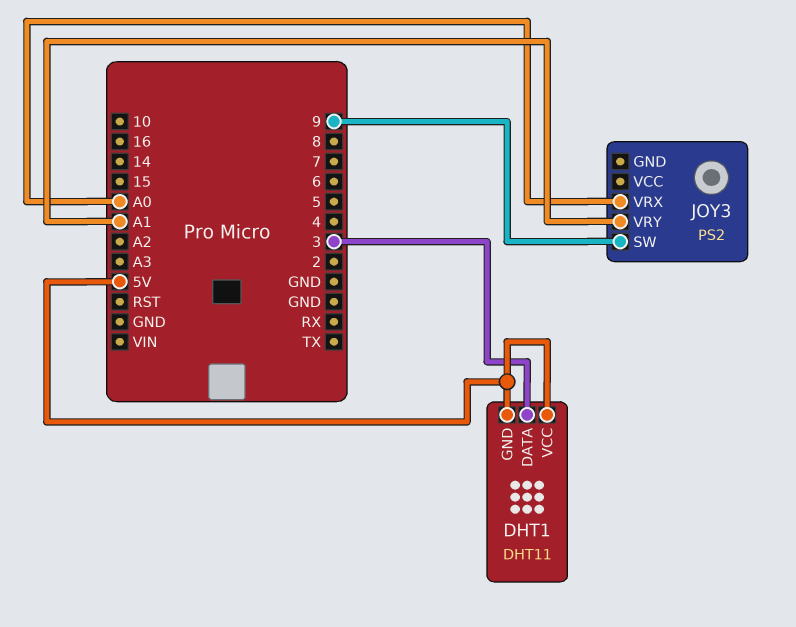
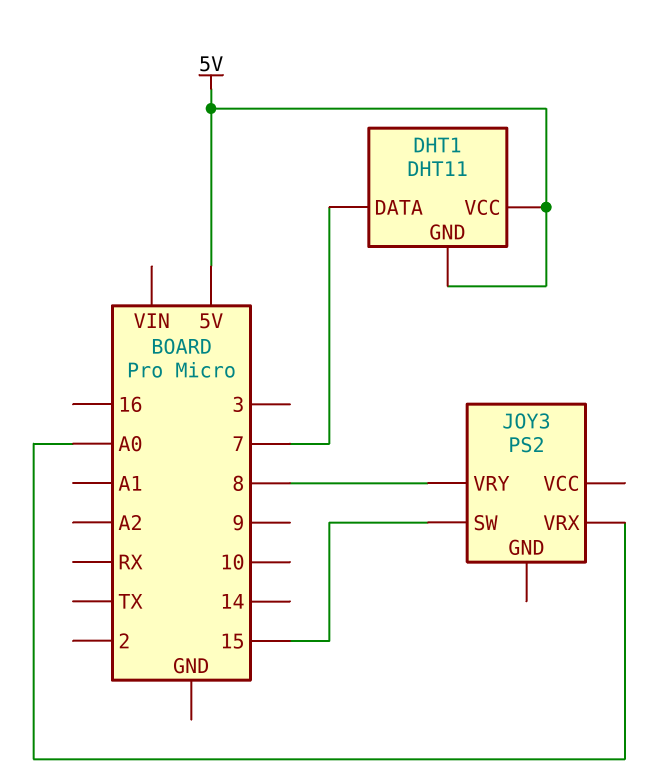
DHT1 pin DATA: 3 -> 7
JOY3 pin SW: 9 -> 15
JOY3 pin VRY: A1 -> 8

